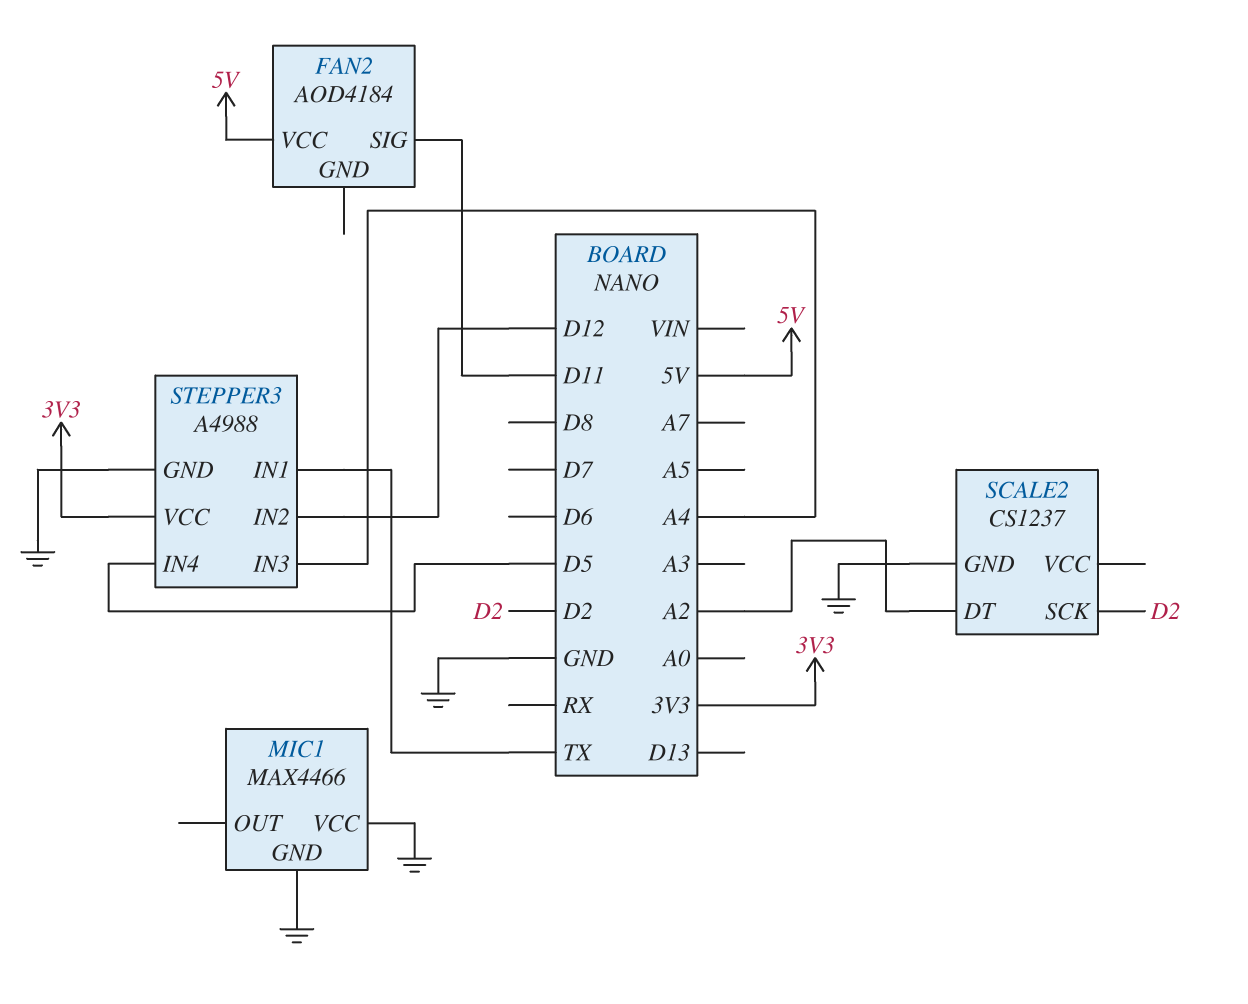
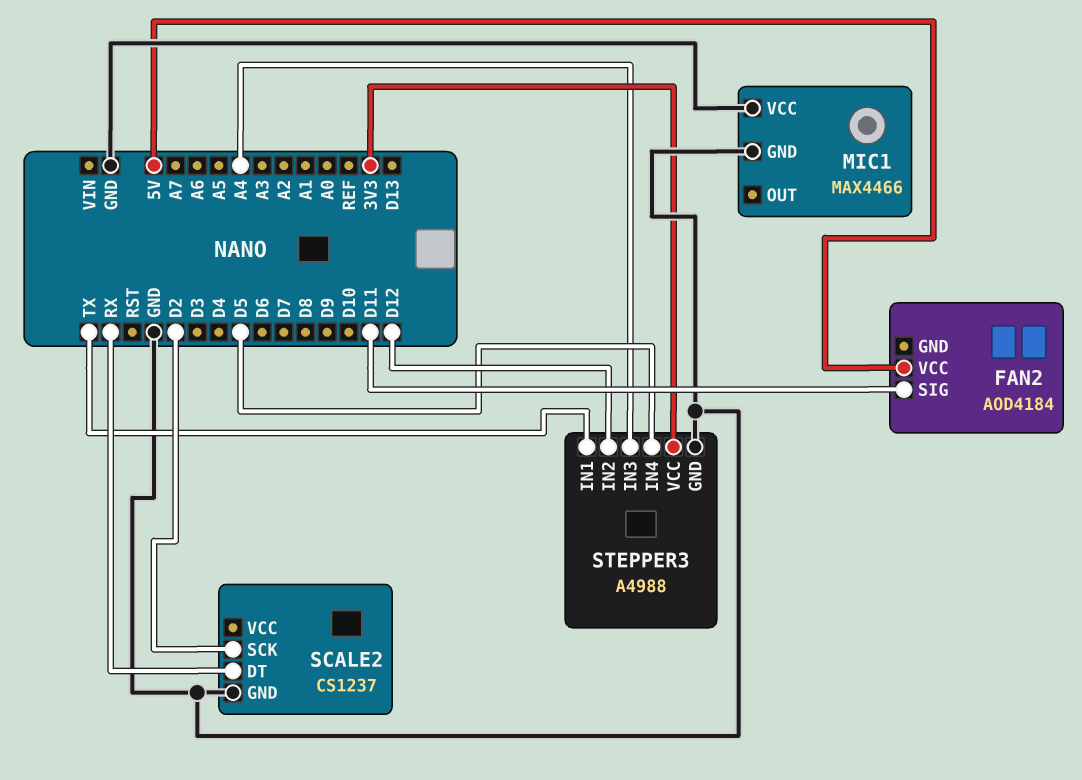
SCALE2 pin DT: A2 -> RX

